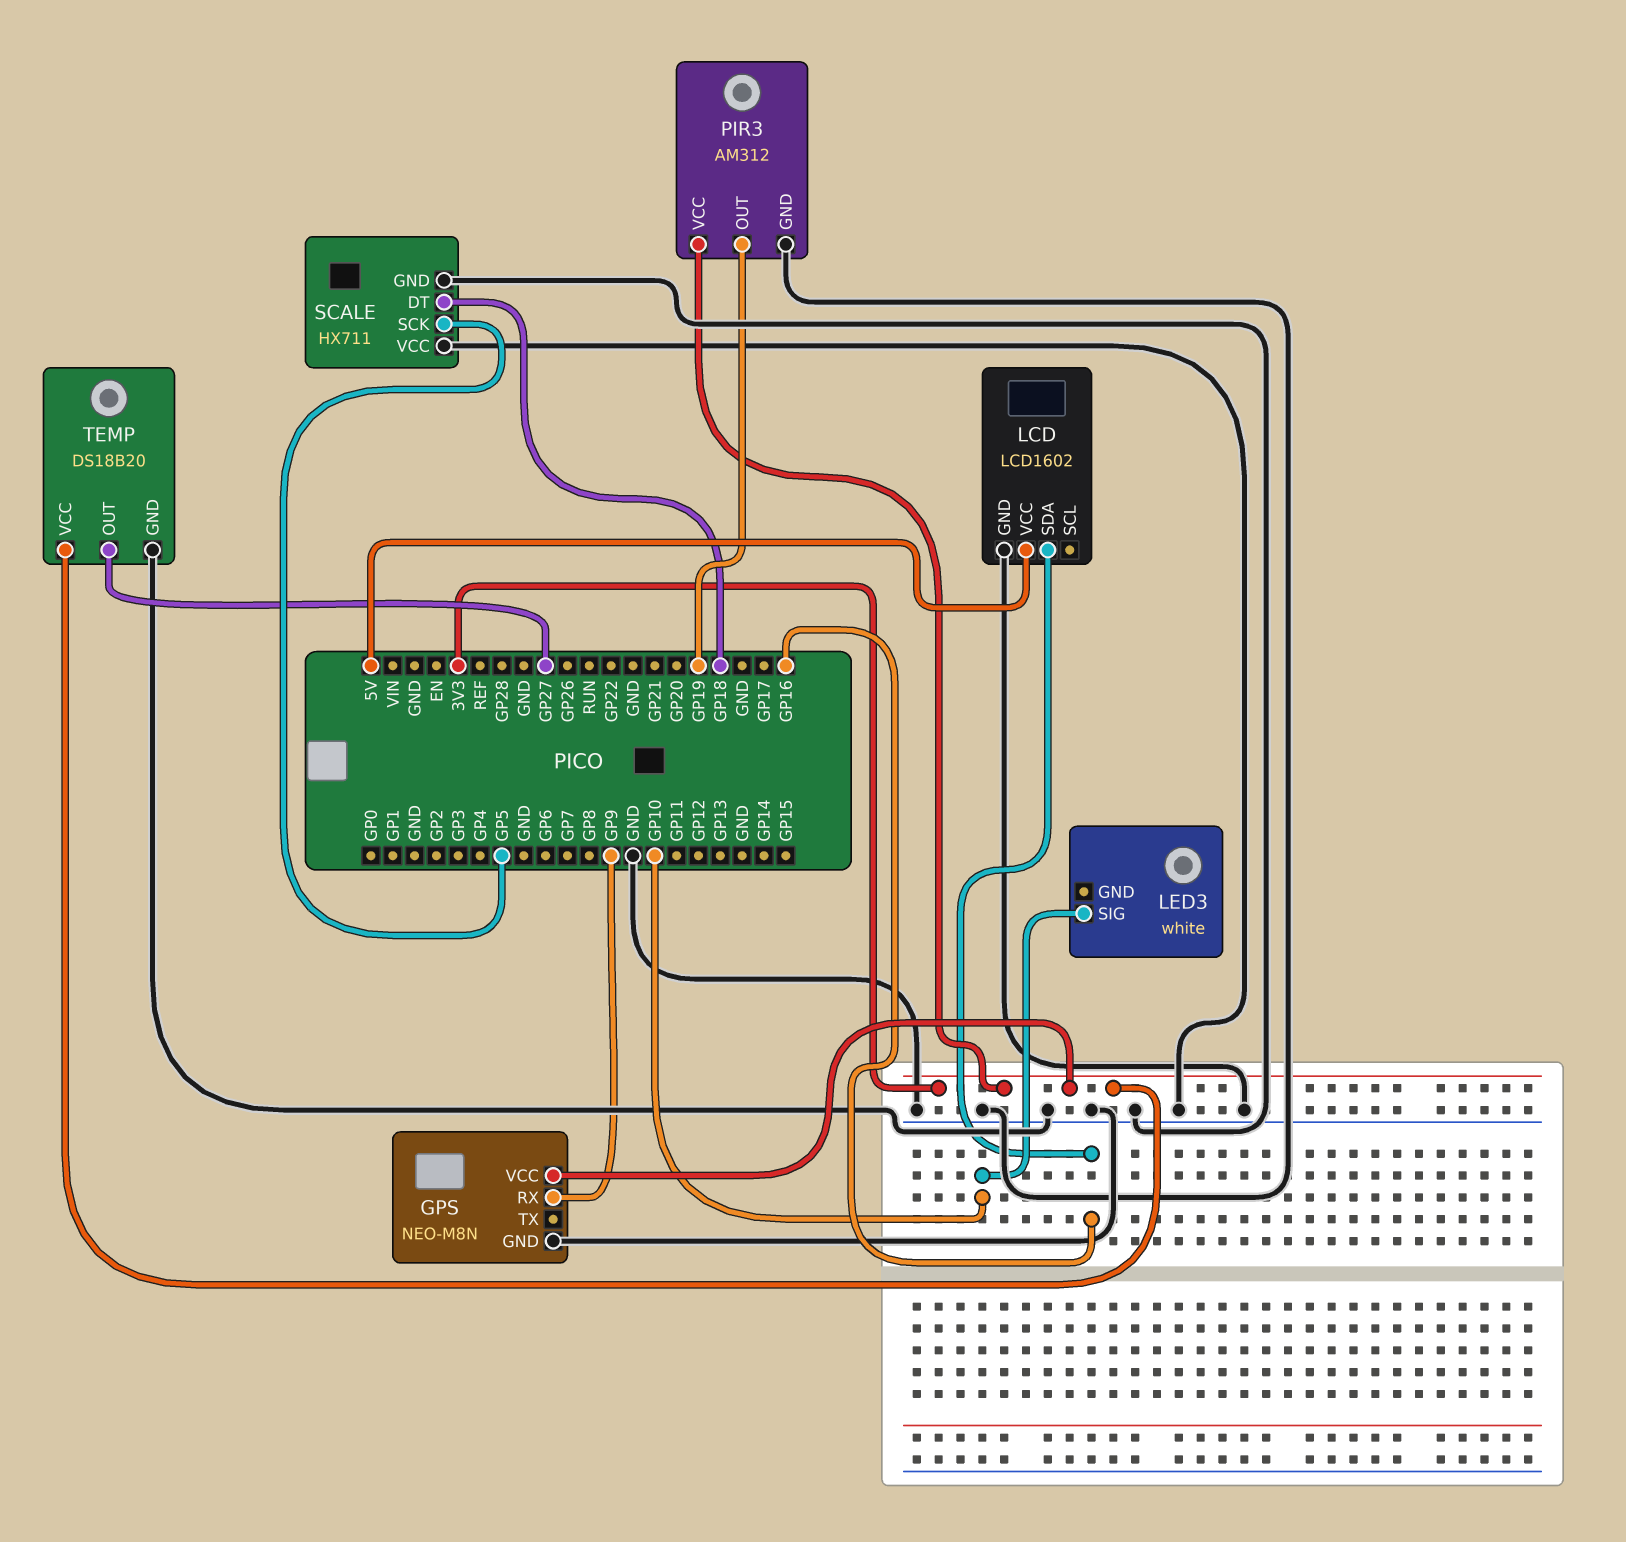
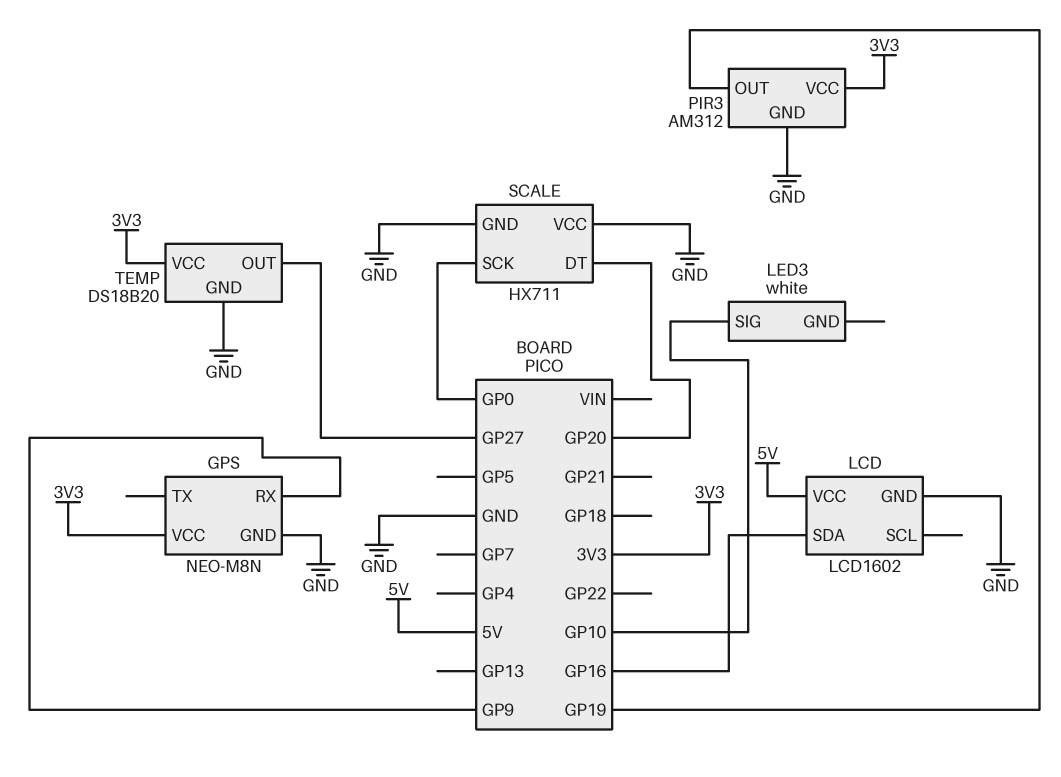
SCALE pin DT: GP18 -> GP20
SCALE pin SCK: GP5 -> GP0

